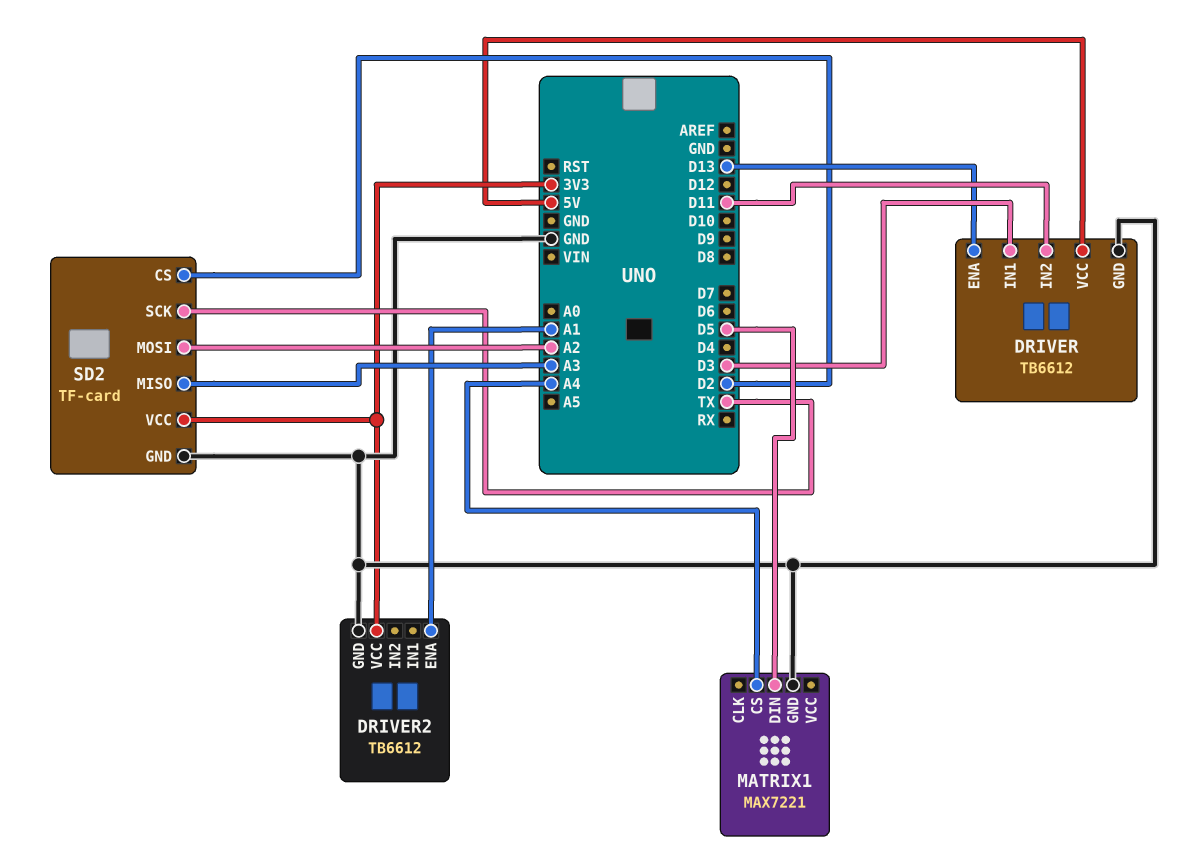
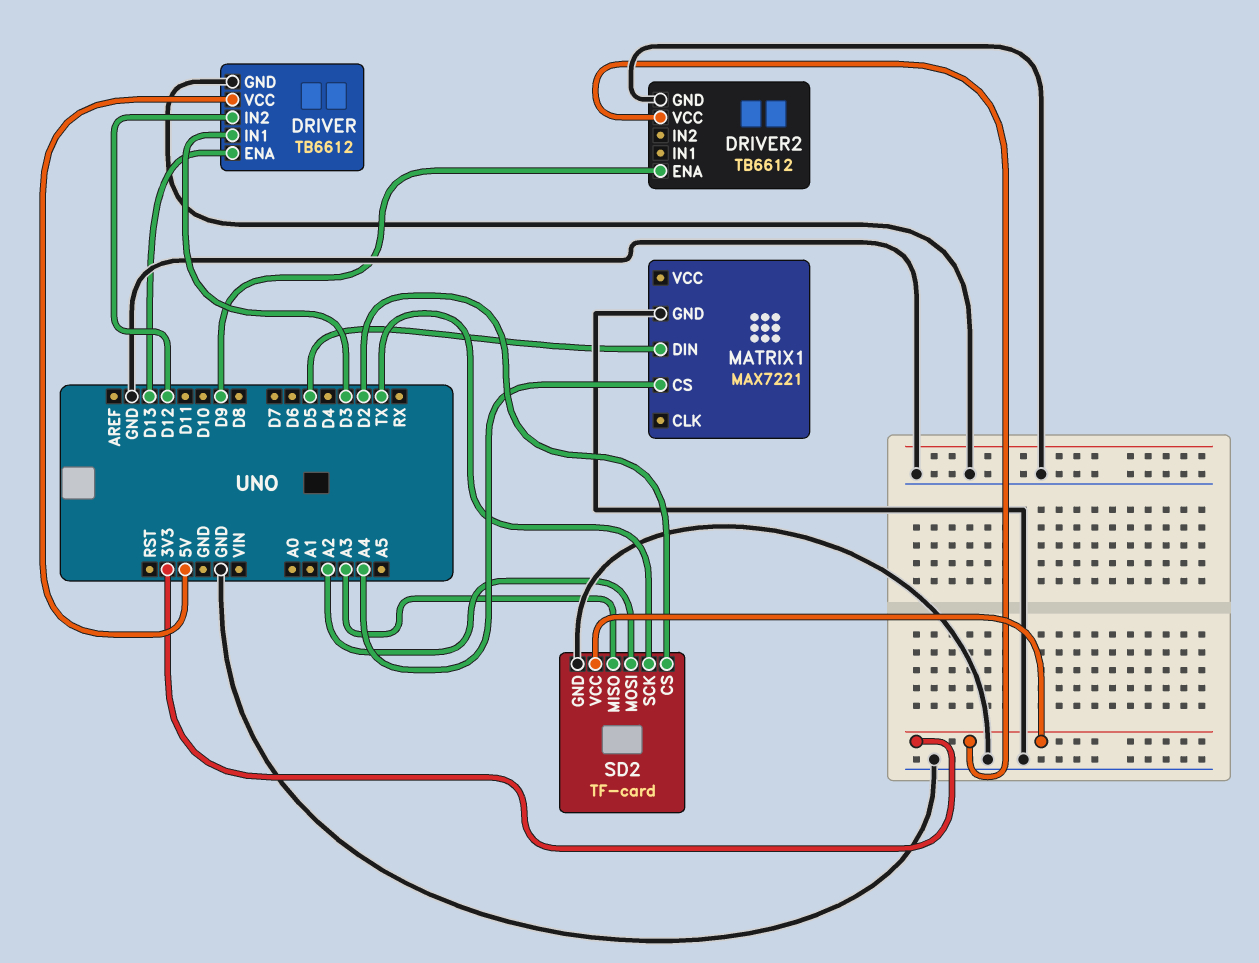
DRIVER pin IN2: D11 -> D12
DRIVER2 pin ENA: A1 -> D9

